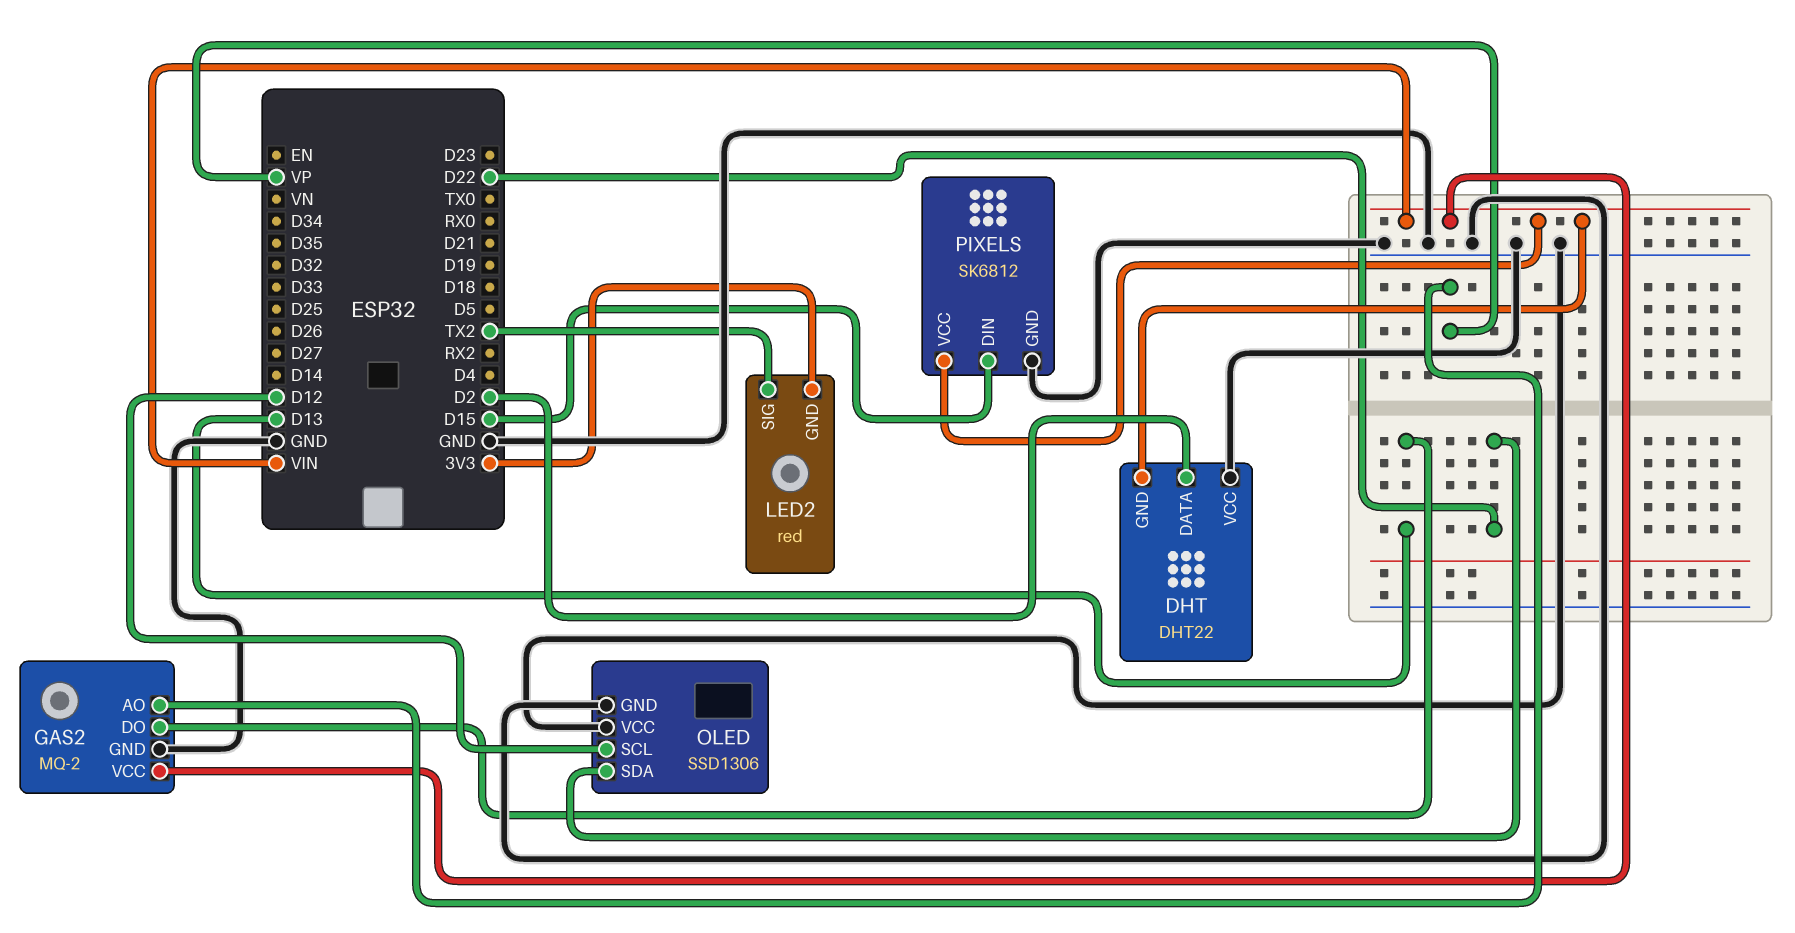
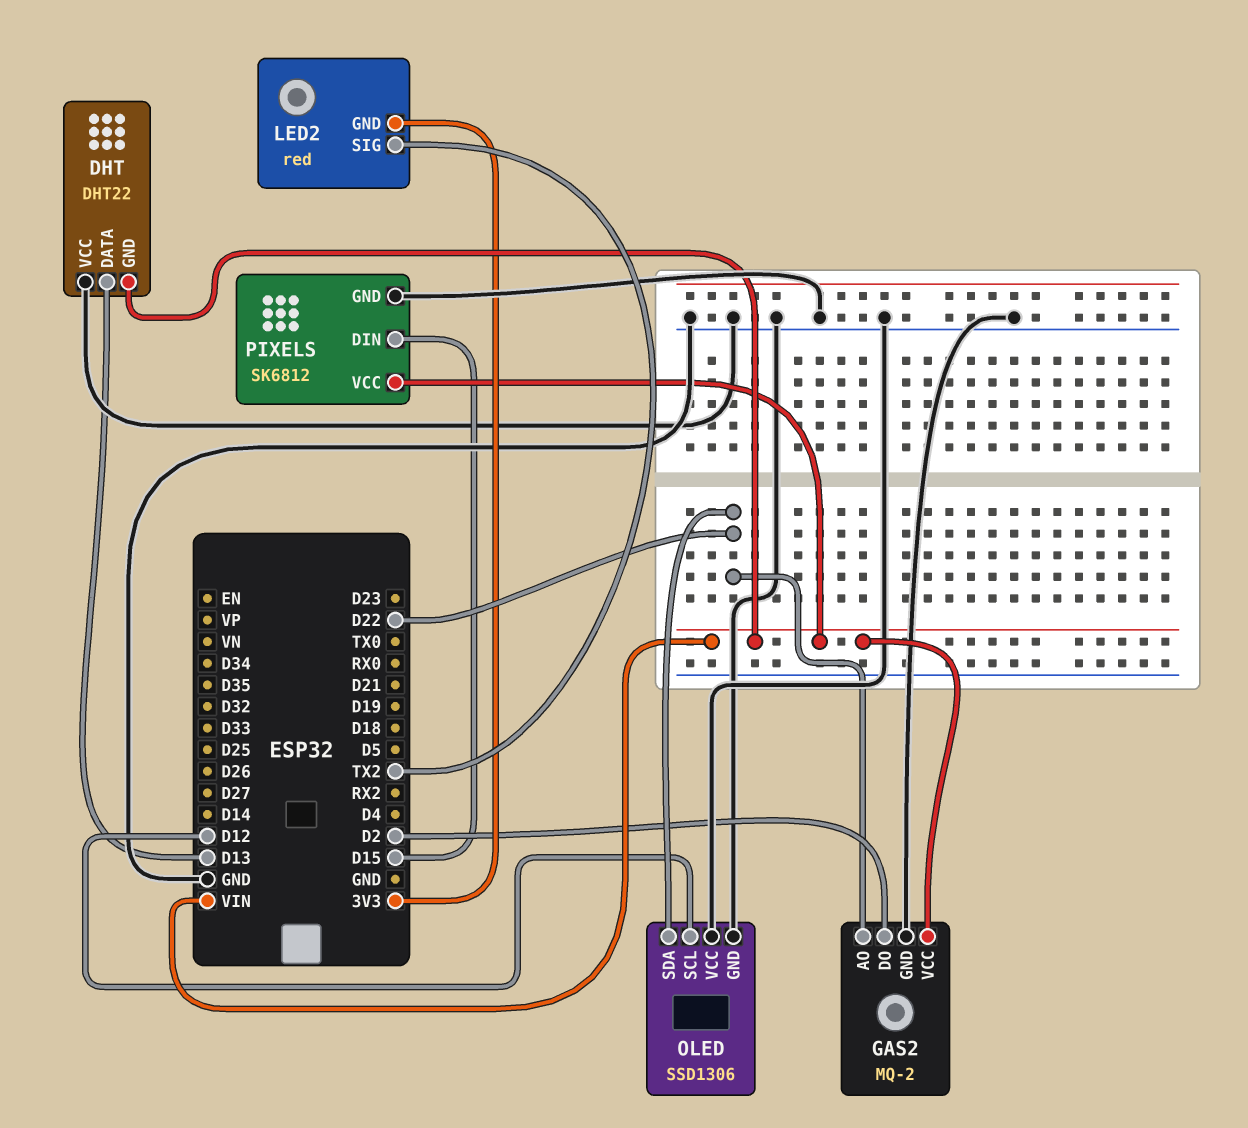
DHT pin DATA: D2 -> D13
GAS2 pin AO: VP -> D22
GAS2 pin DO: D13 -> D2

